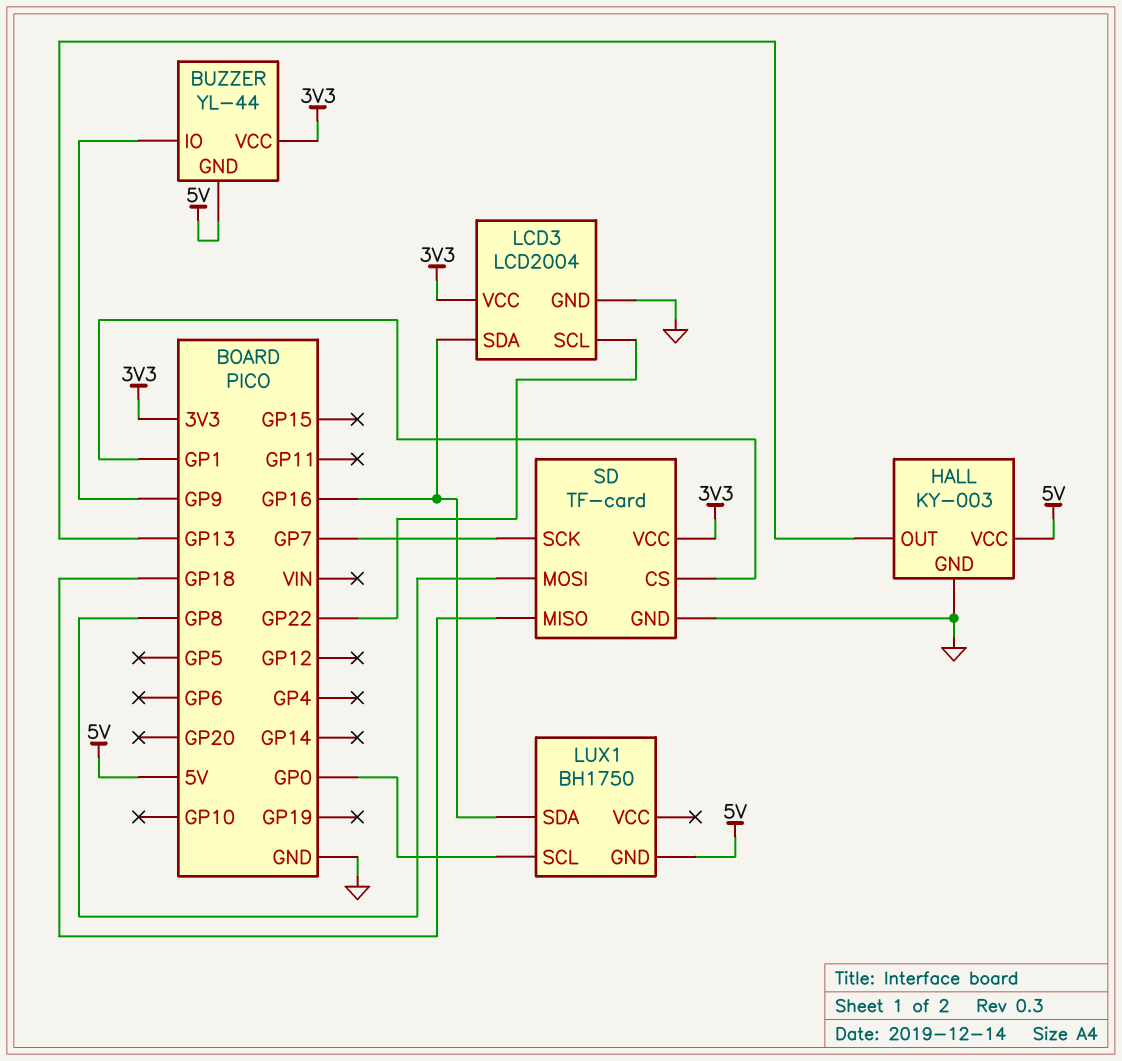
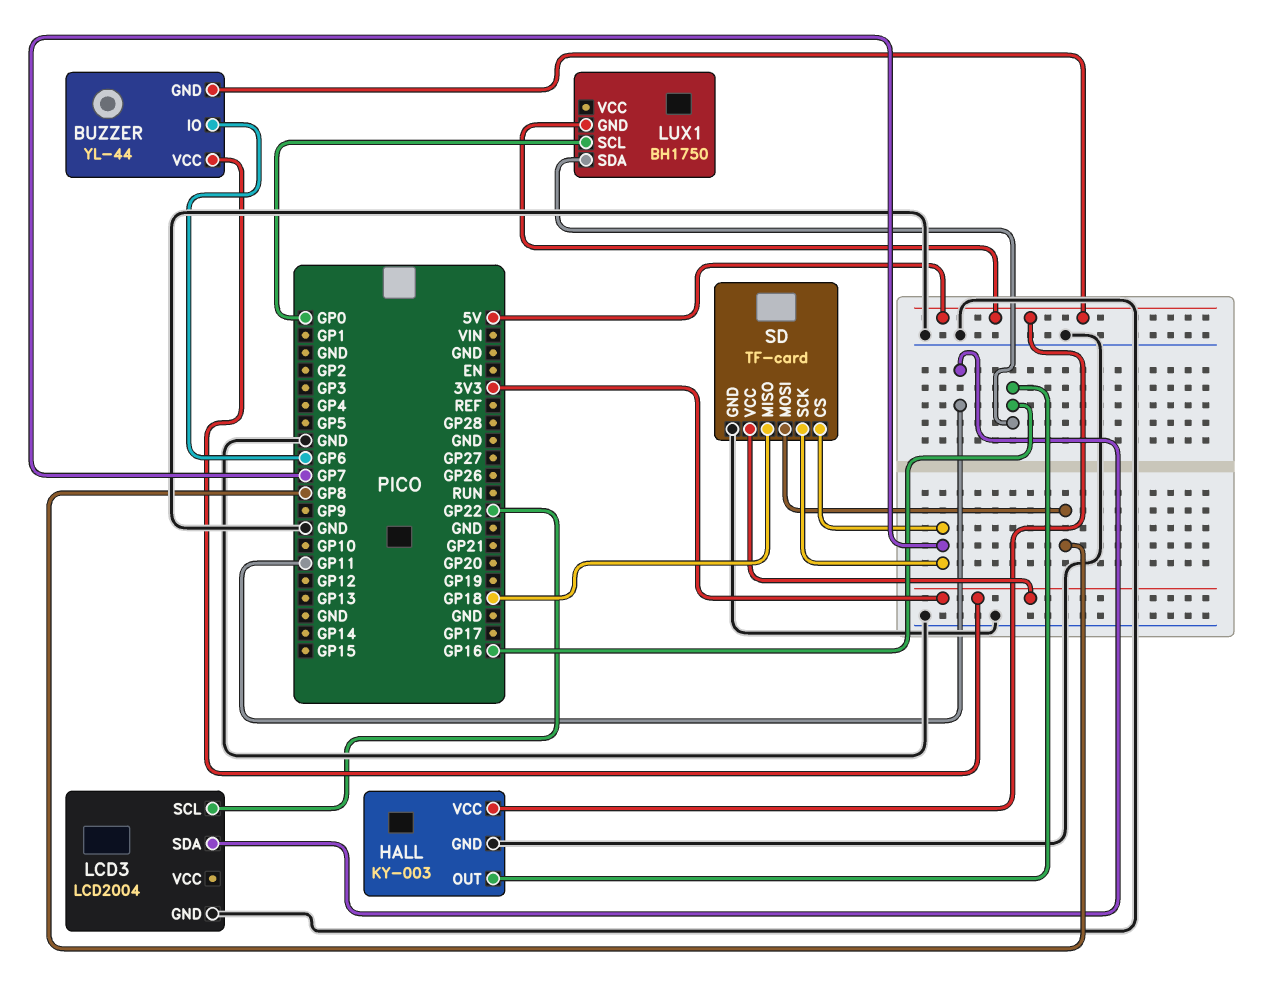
BUZZER pin IO: GP9 -> GP6
HALL pin OUT: GP13 -> GP16
LCD3 pin SDA: GP16 -> GP11
LCD3 pin VCC: 3V3 -> none
SD pin CS: GP1 -> GP7

